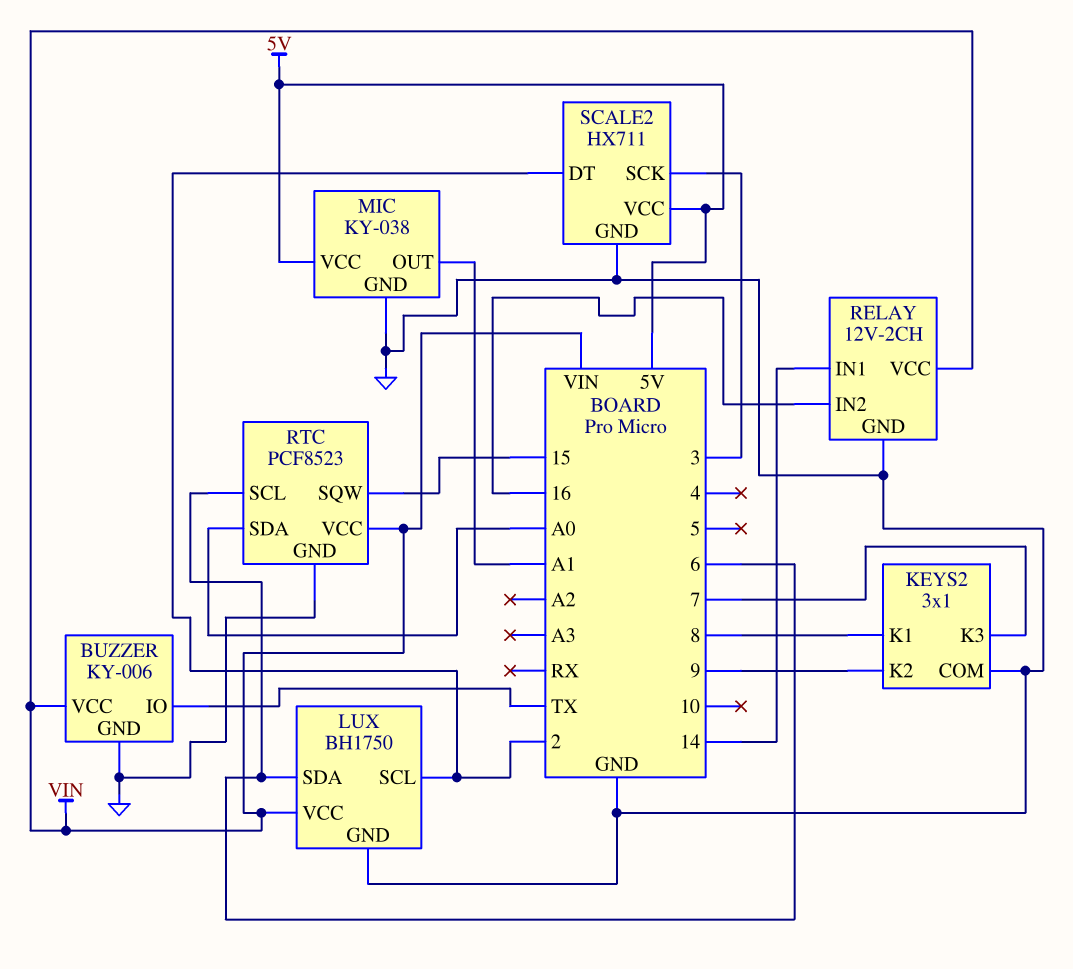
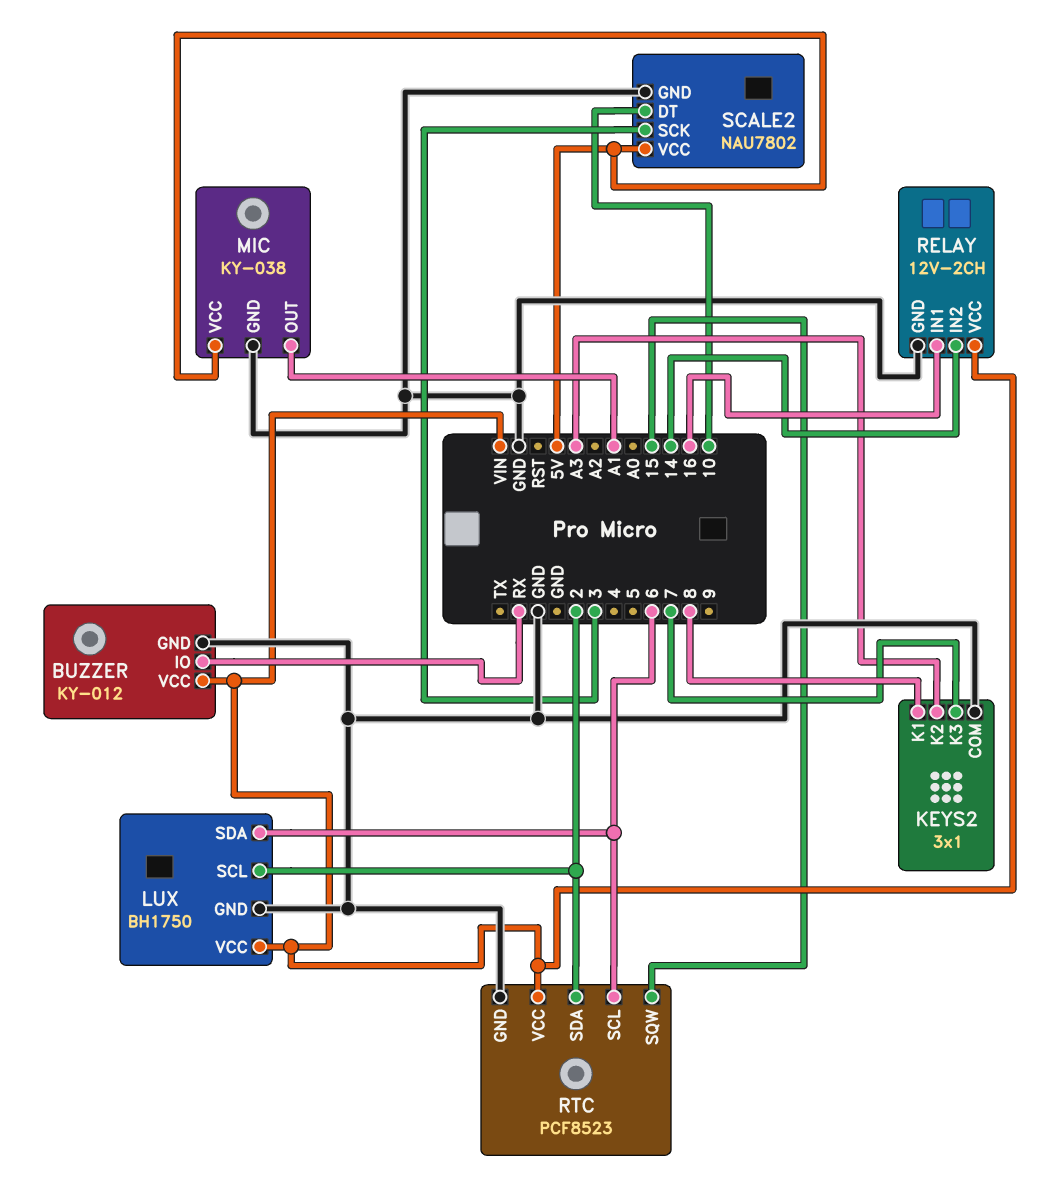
BUZZER: KY-006 -> KY-012
BUZZER pin IO: TX -> RX
KEYS2 pin K2: 9 -> A3
RELAY pin IN1: 14 -> 16
RELAY pin IN2: 16 -> 14
RTC pin SDA: A0 -> 2
SCALE2: HX711 -> NAU7802
SCALE2 pin DT: 2 -> 10

